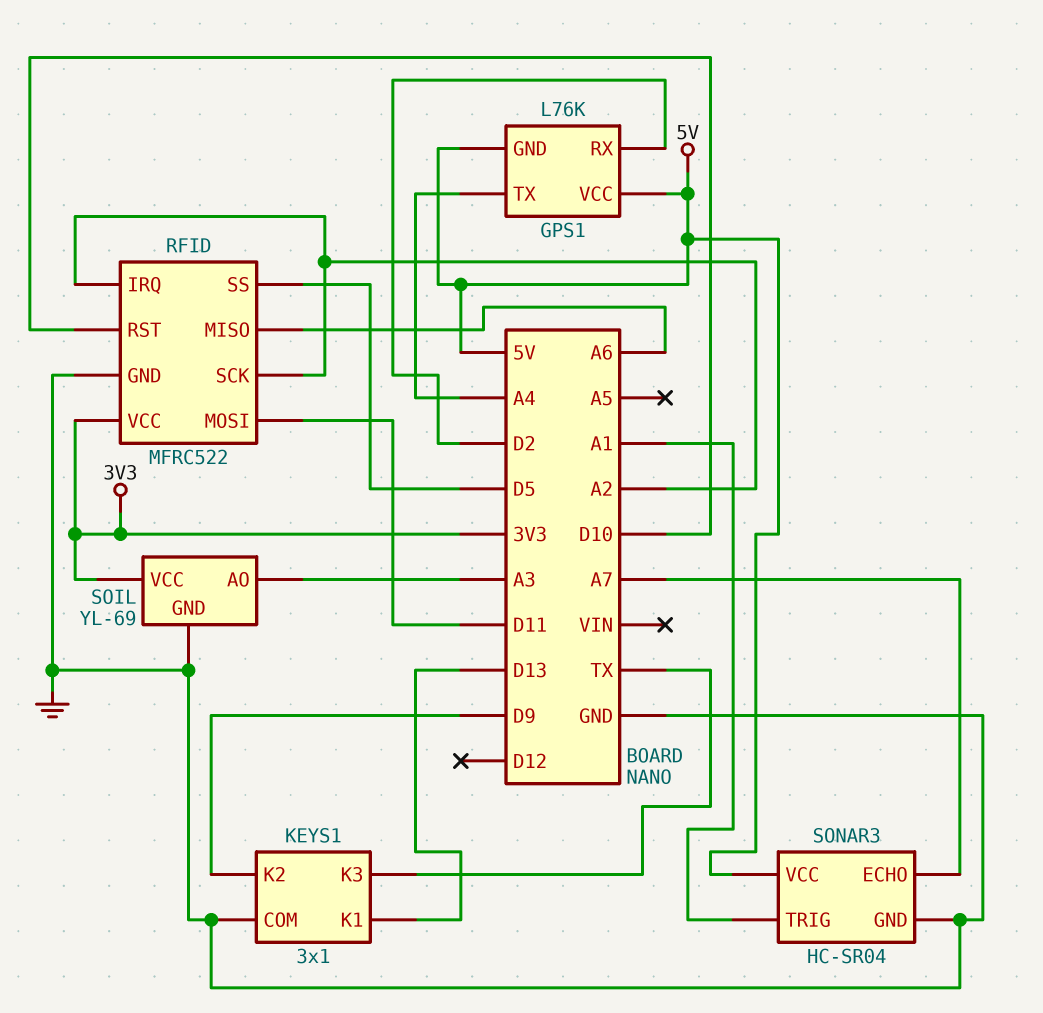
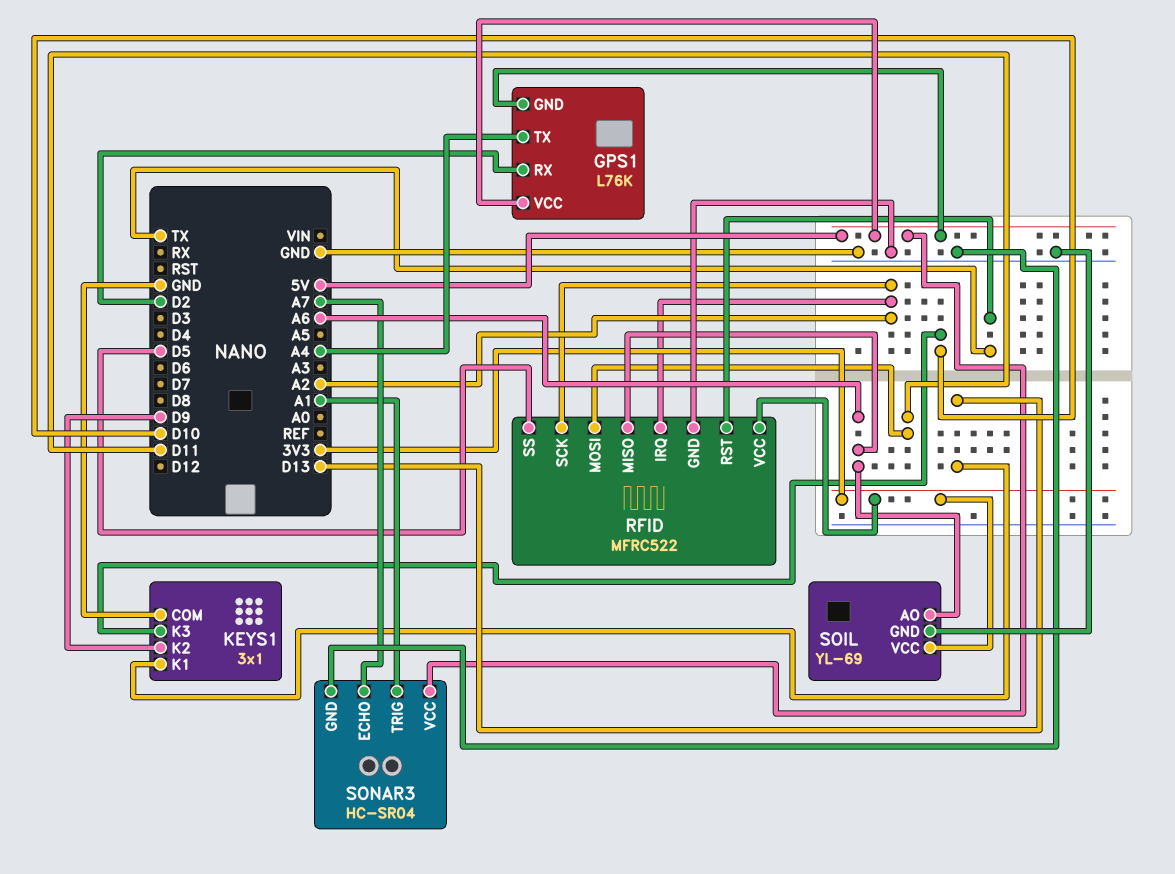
KEYS1 pin K3: TX -> D10
RFID pin RST: D10 -> TX
SOIL pin AO: A3 -> A6

